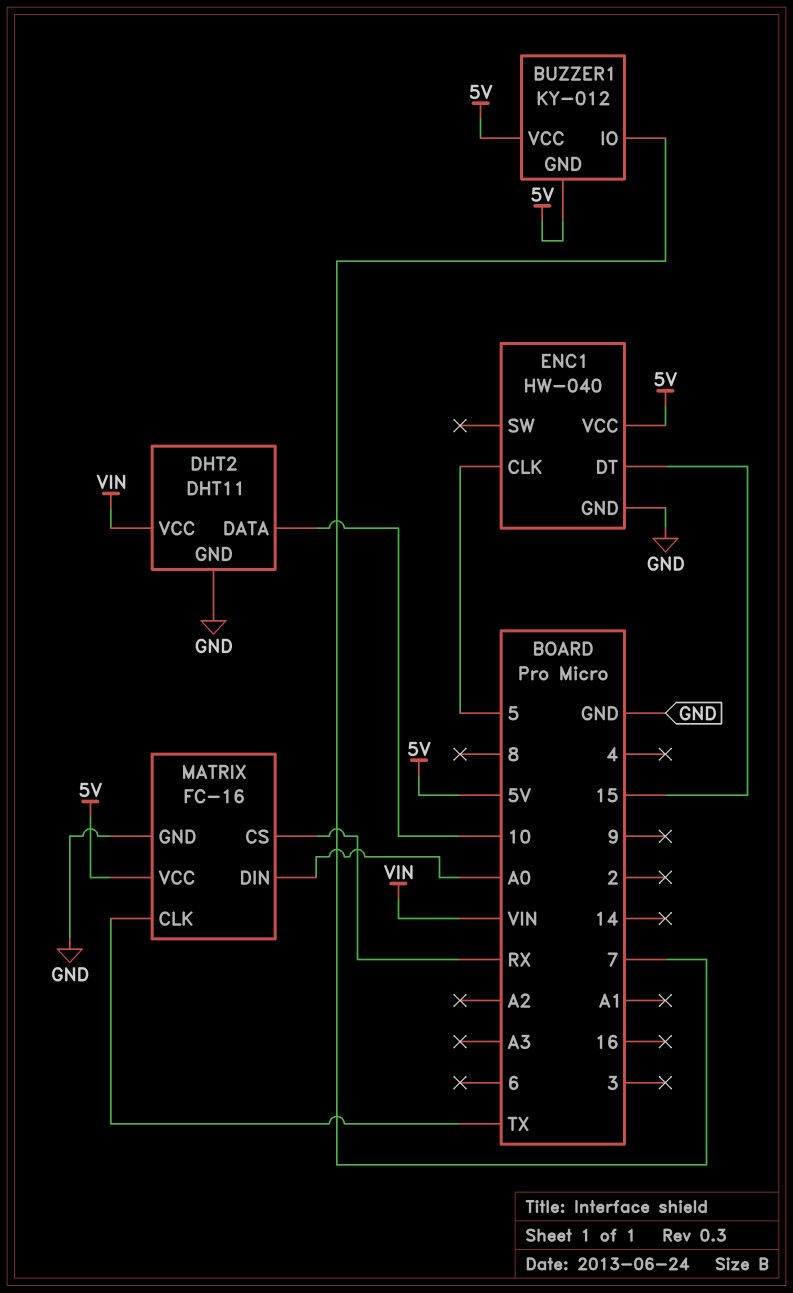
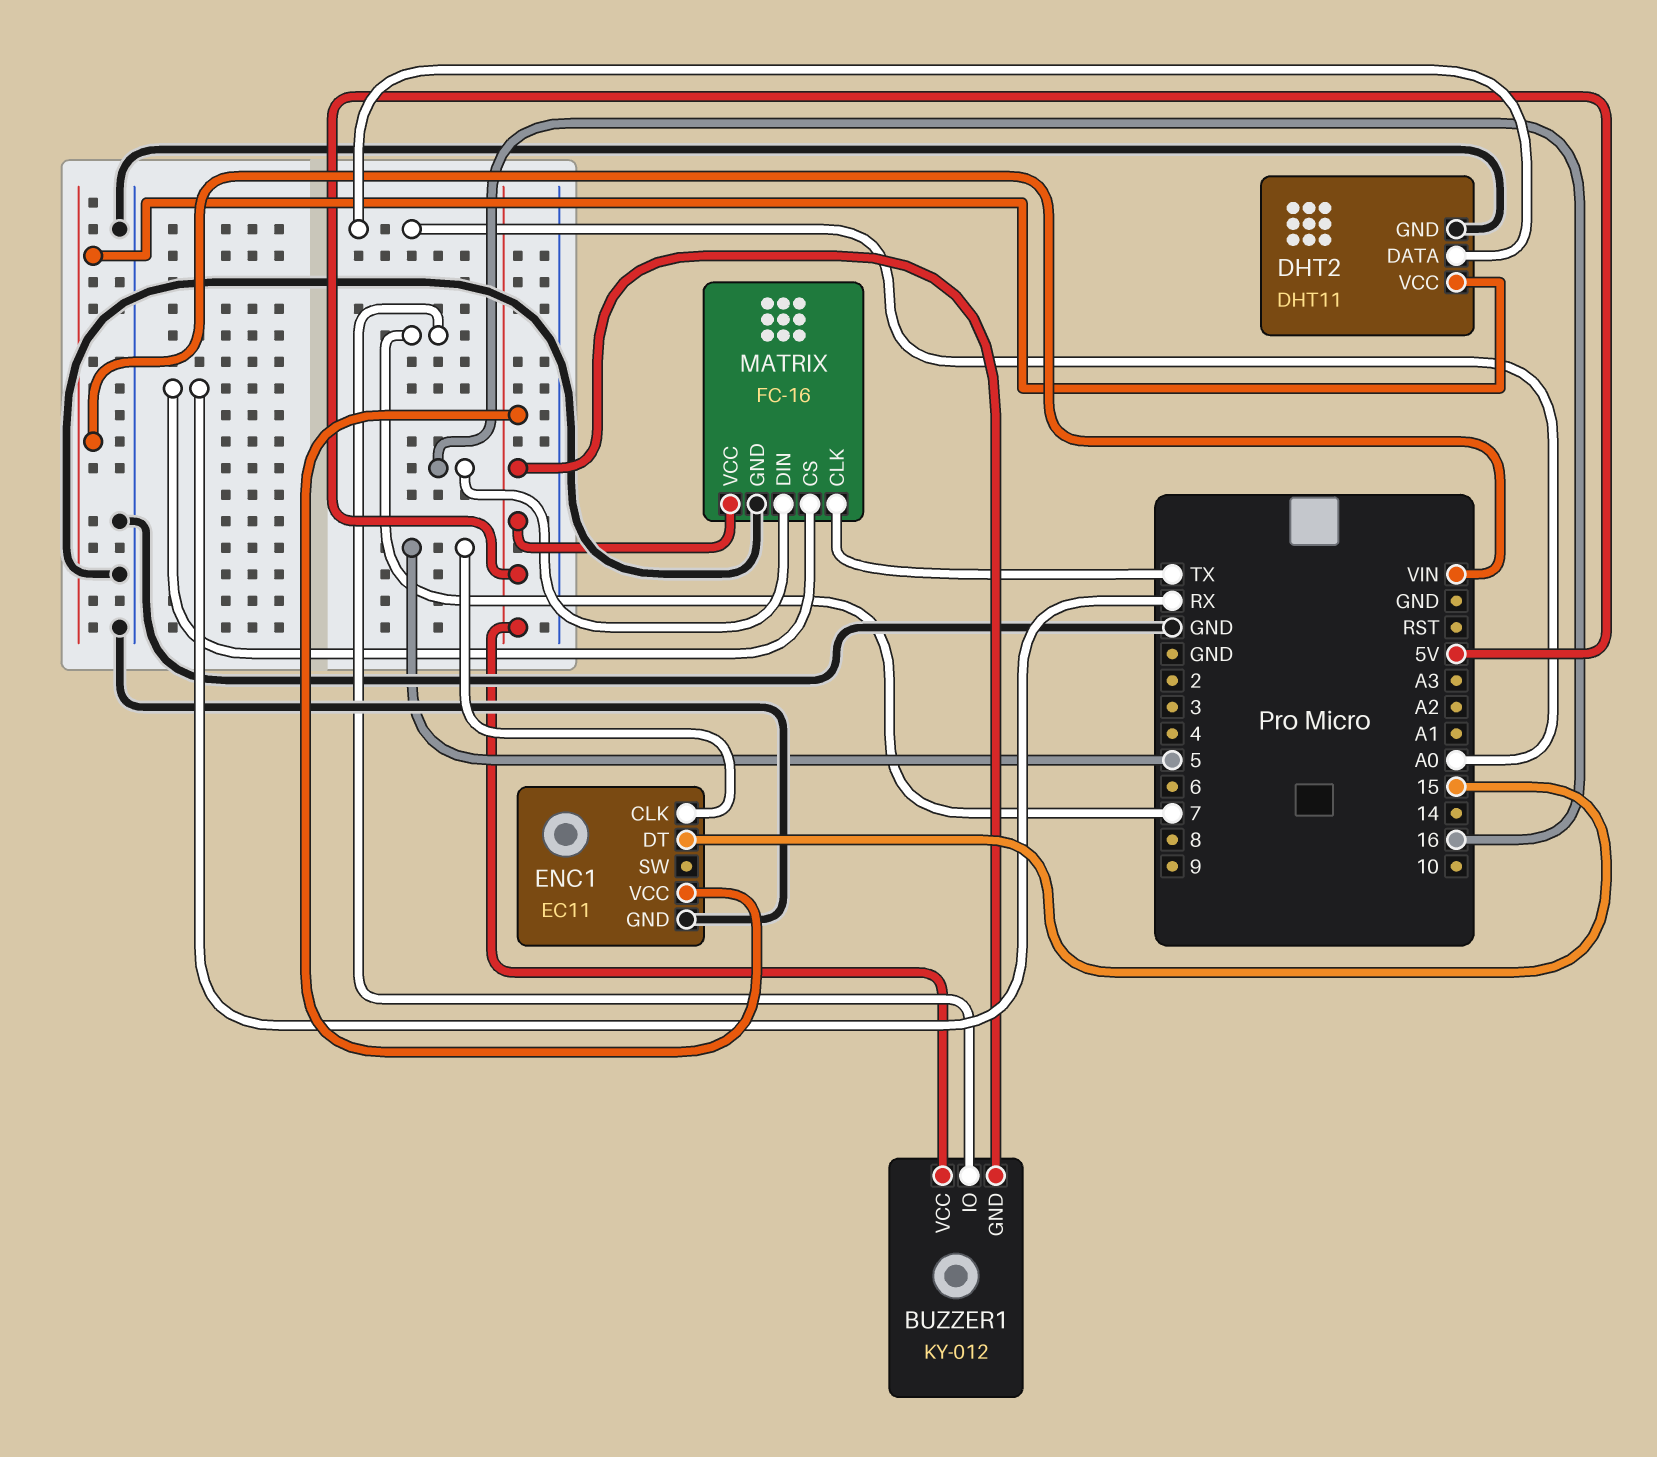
DHT2 pin DATA: 10 -> A0
ENC1: HW-040 -> EC11
MATRIX pin DIN: A0 -> 16

